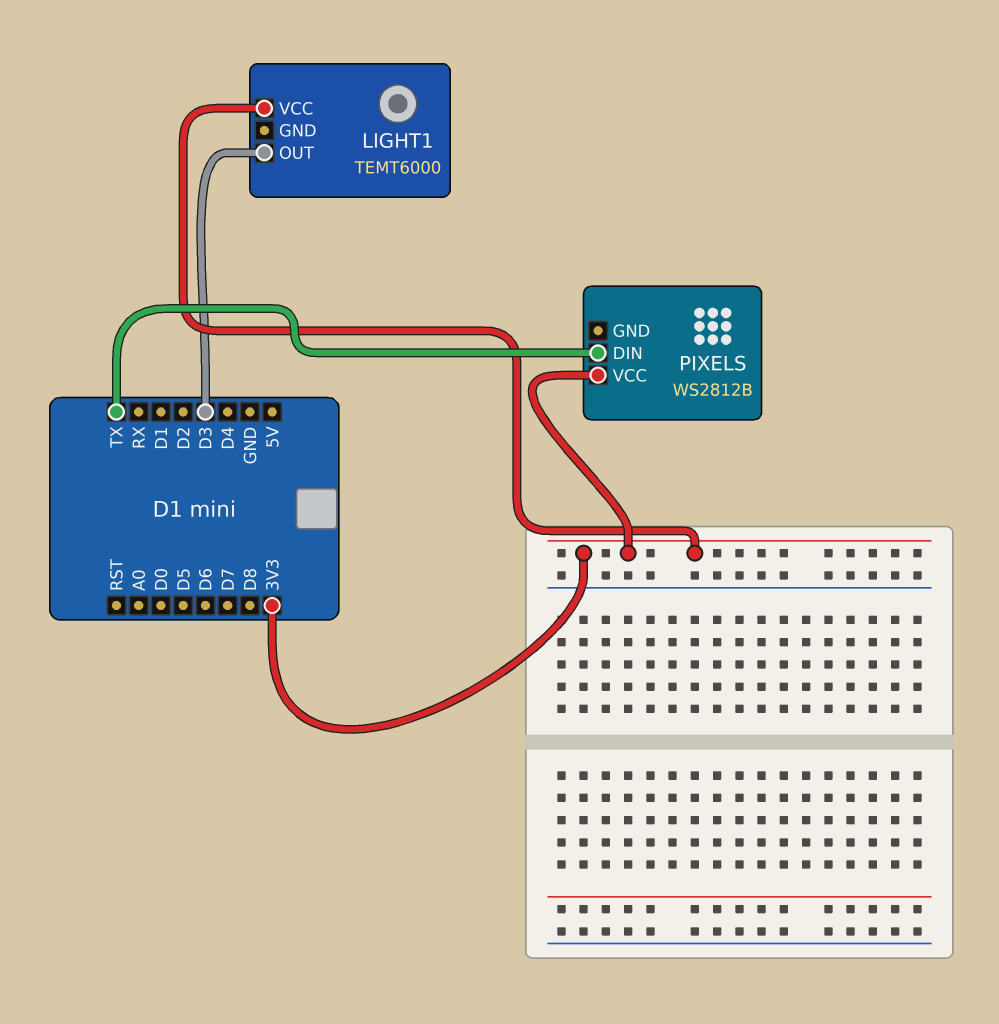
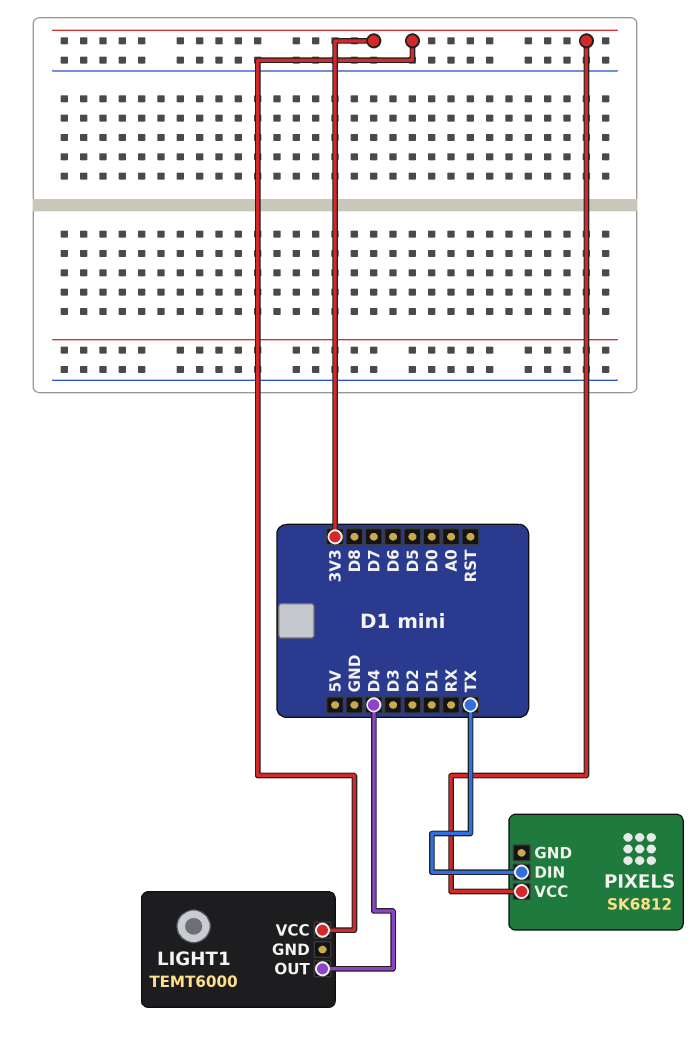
LIGHT1 pin OUT: D3 -> D4
PIXELS: WS2812B -> SK6812

